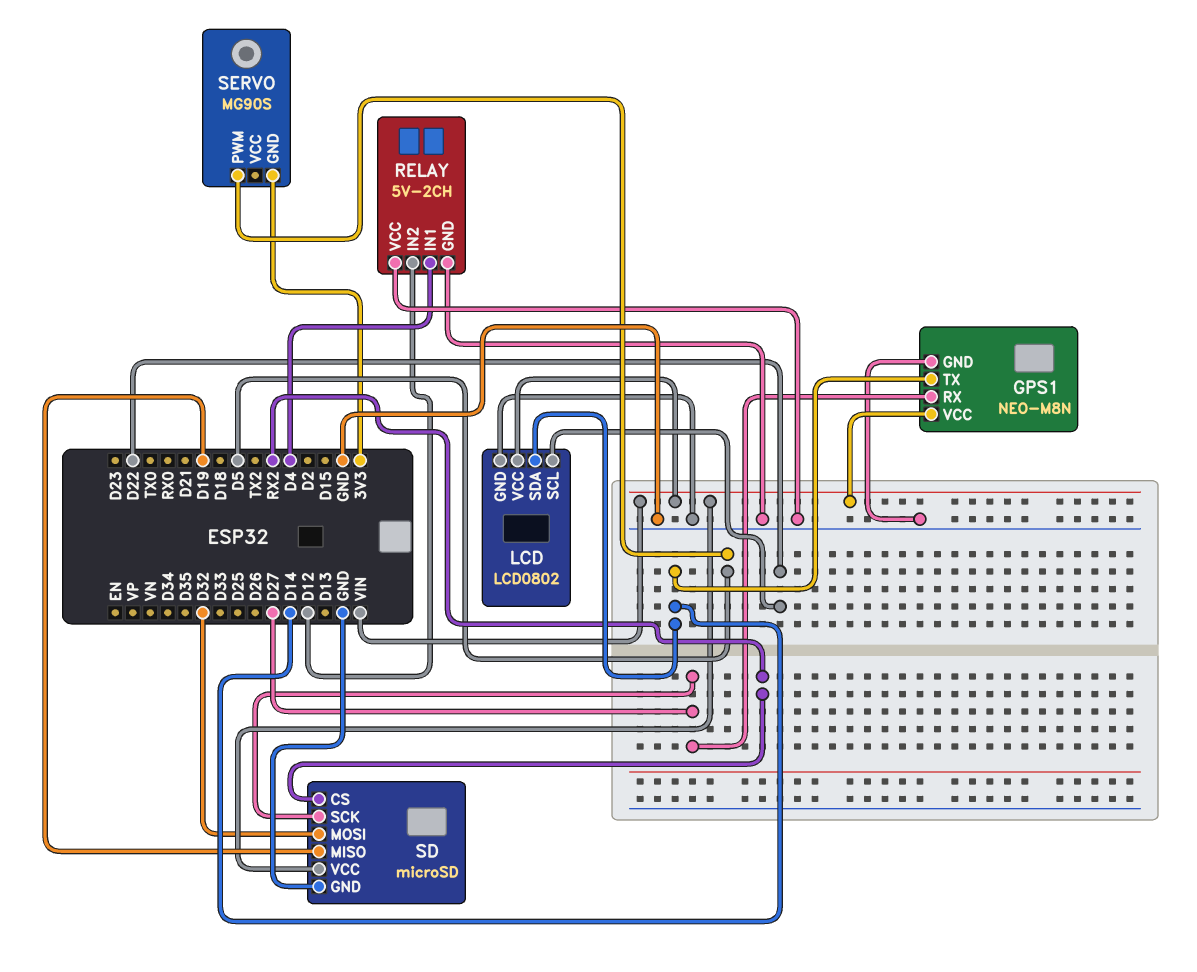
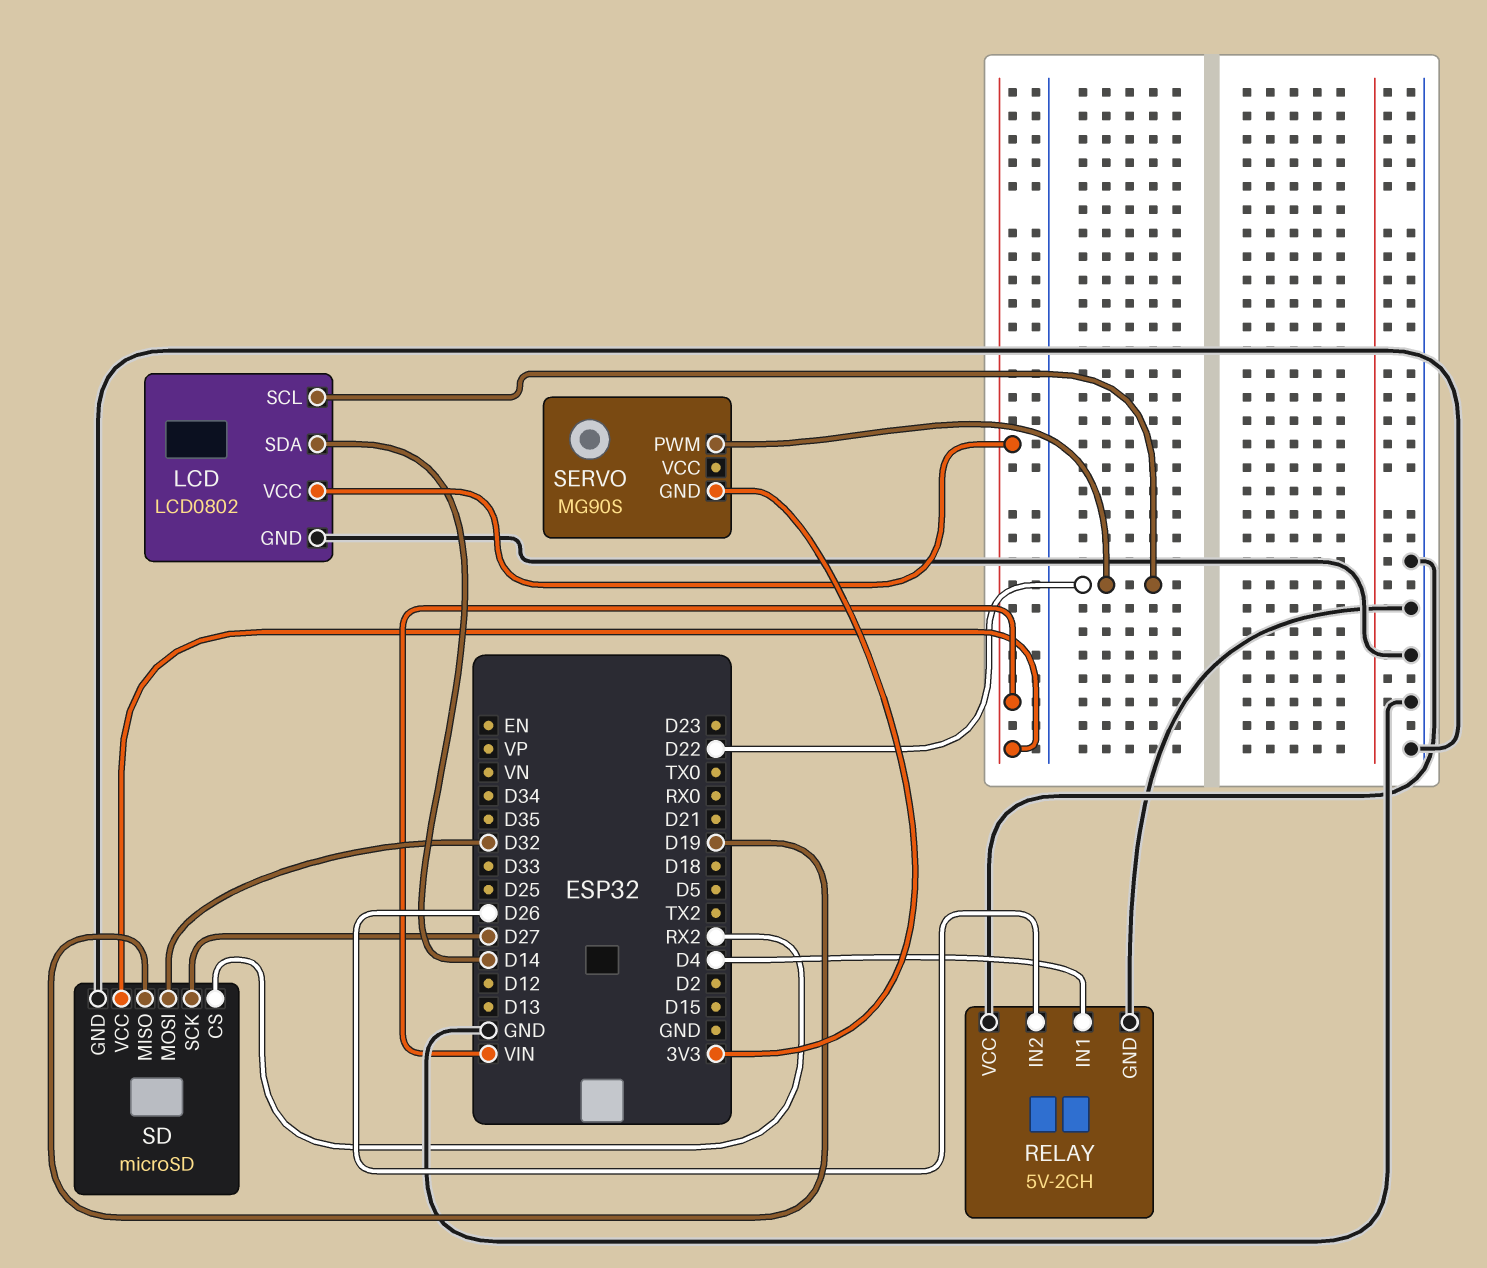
GPS1: NEO-M8N -> none
GPS1 pin GND: GND -> none
GPS1 pin RX: D27 -> none
GPS1 pin TX: D14 -> none
GPS1 pin VCC: VIN -> none
RELAY pin IN2: D12 -> D26
SERVO pin PWM: D5 -> D22

